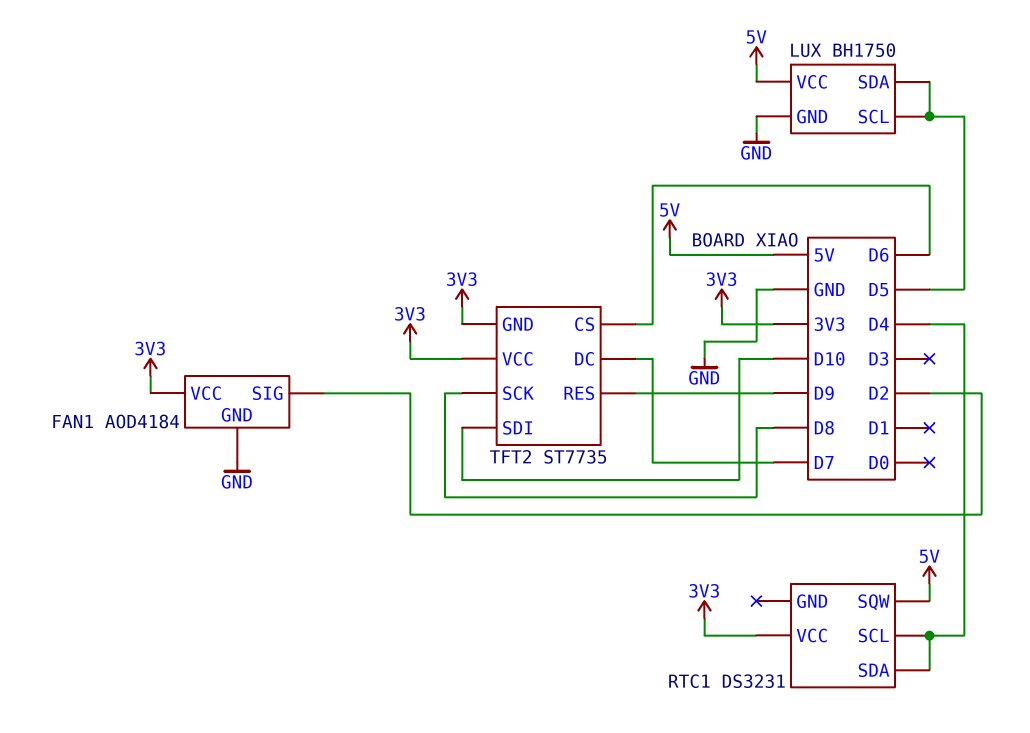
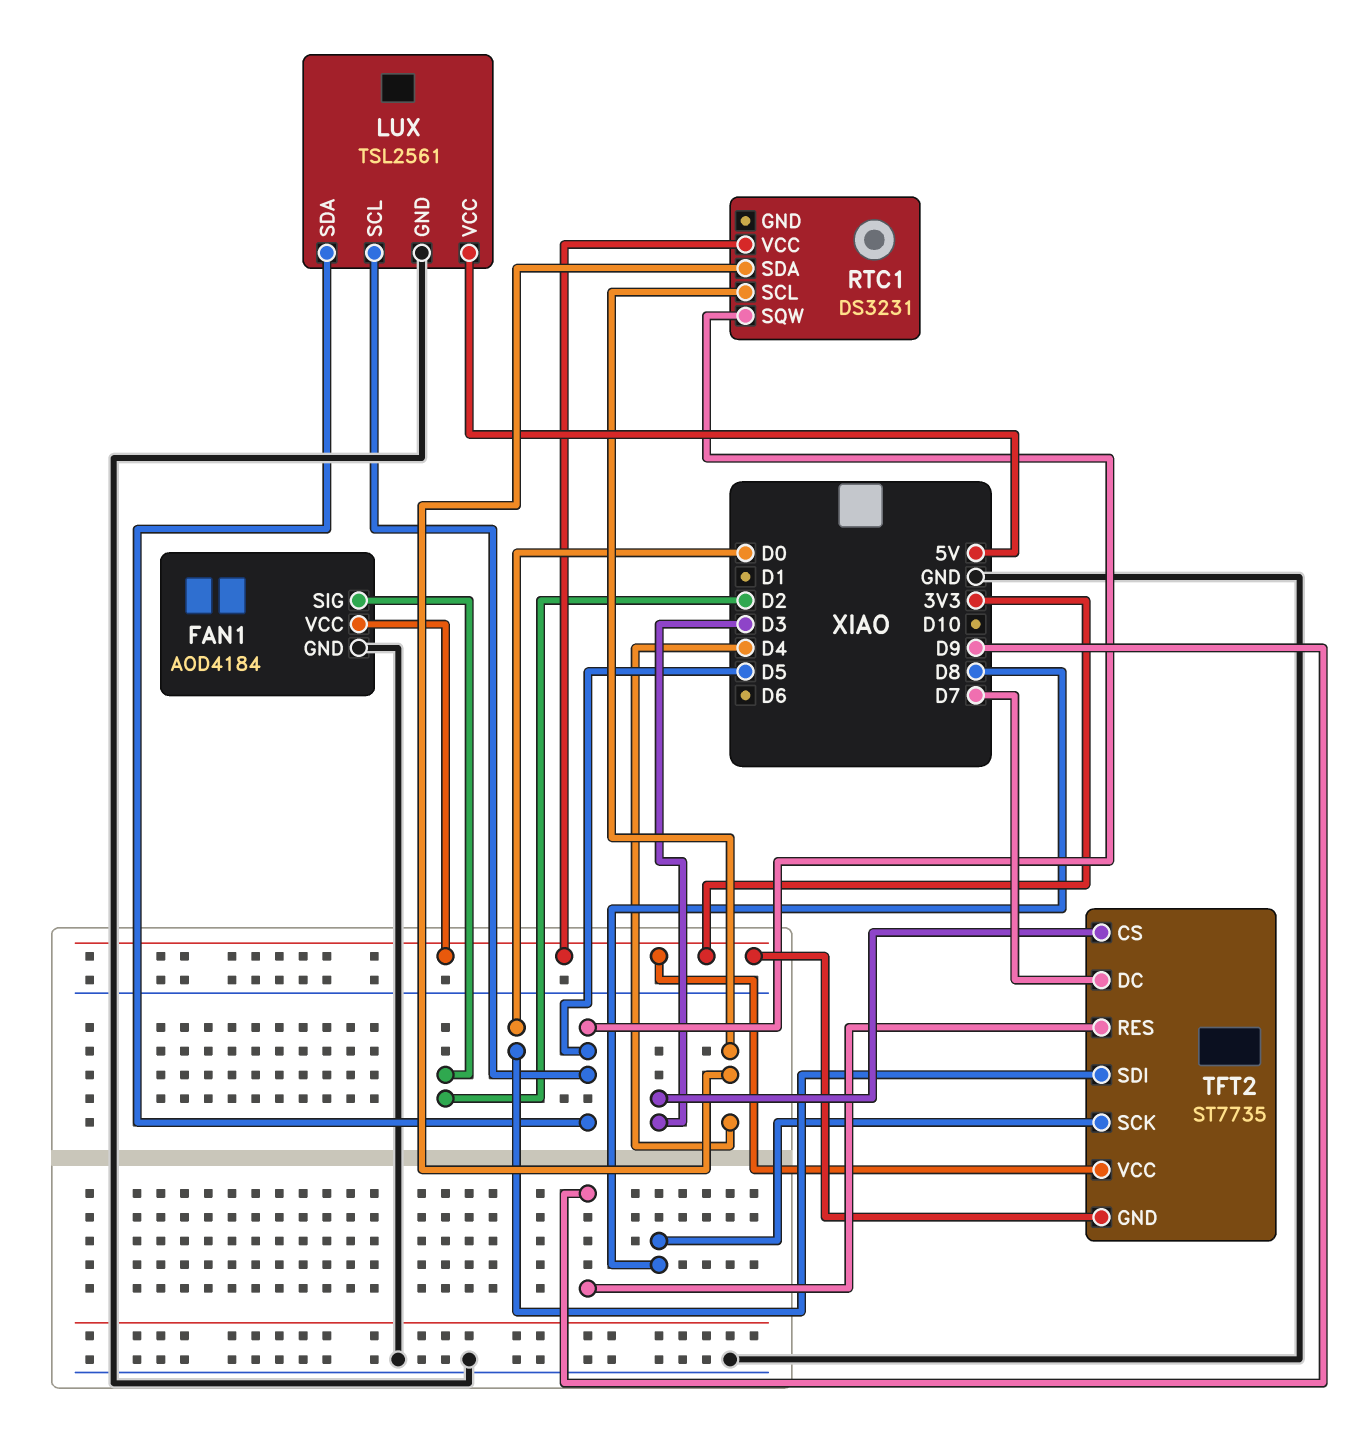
LUX: BH1750 -> TSL2561
RTC1 pin SQW: 5V -> D5
TFT2 pin CS: D6 -> D3
TFT2 pin SDI: D10 -> D0

